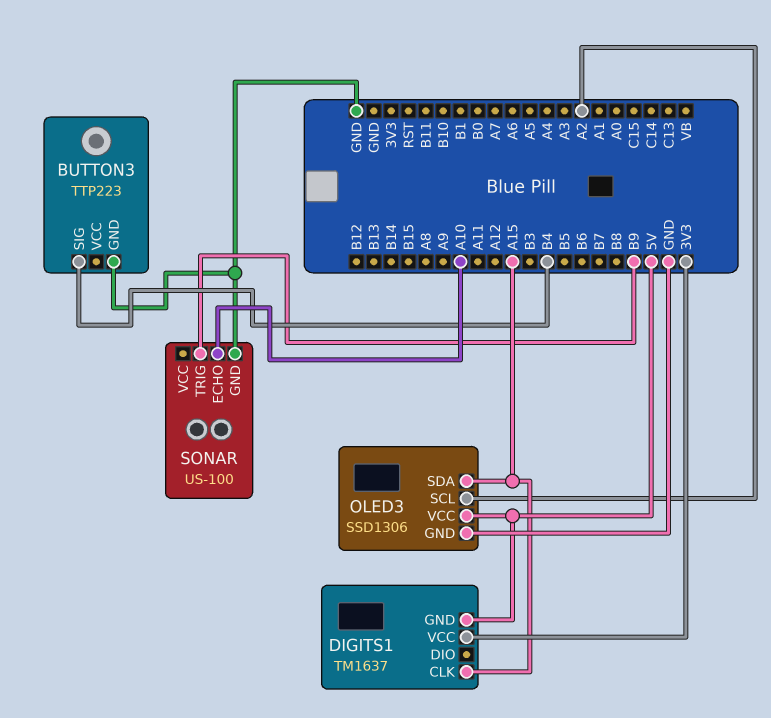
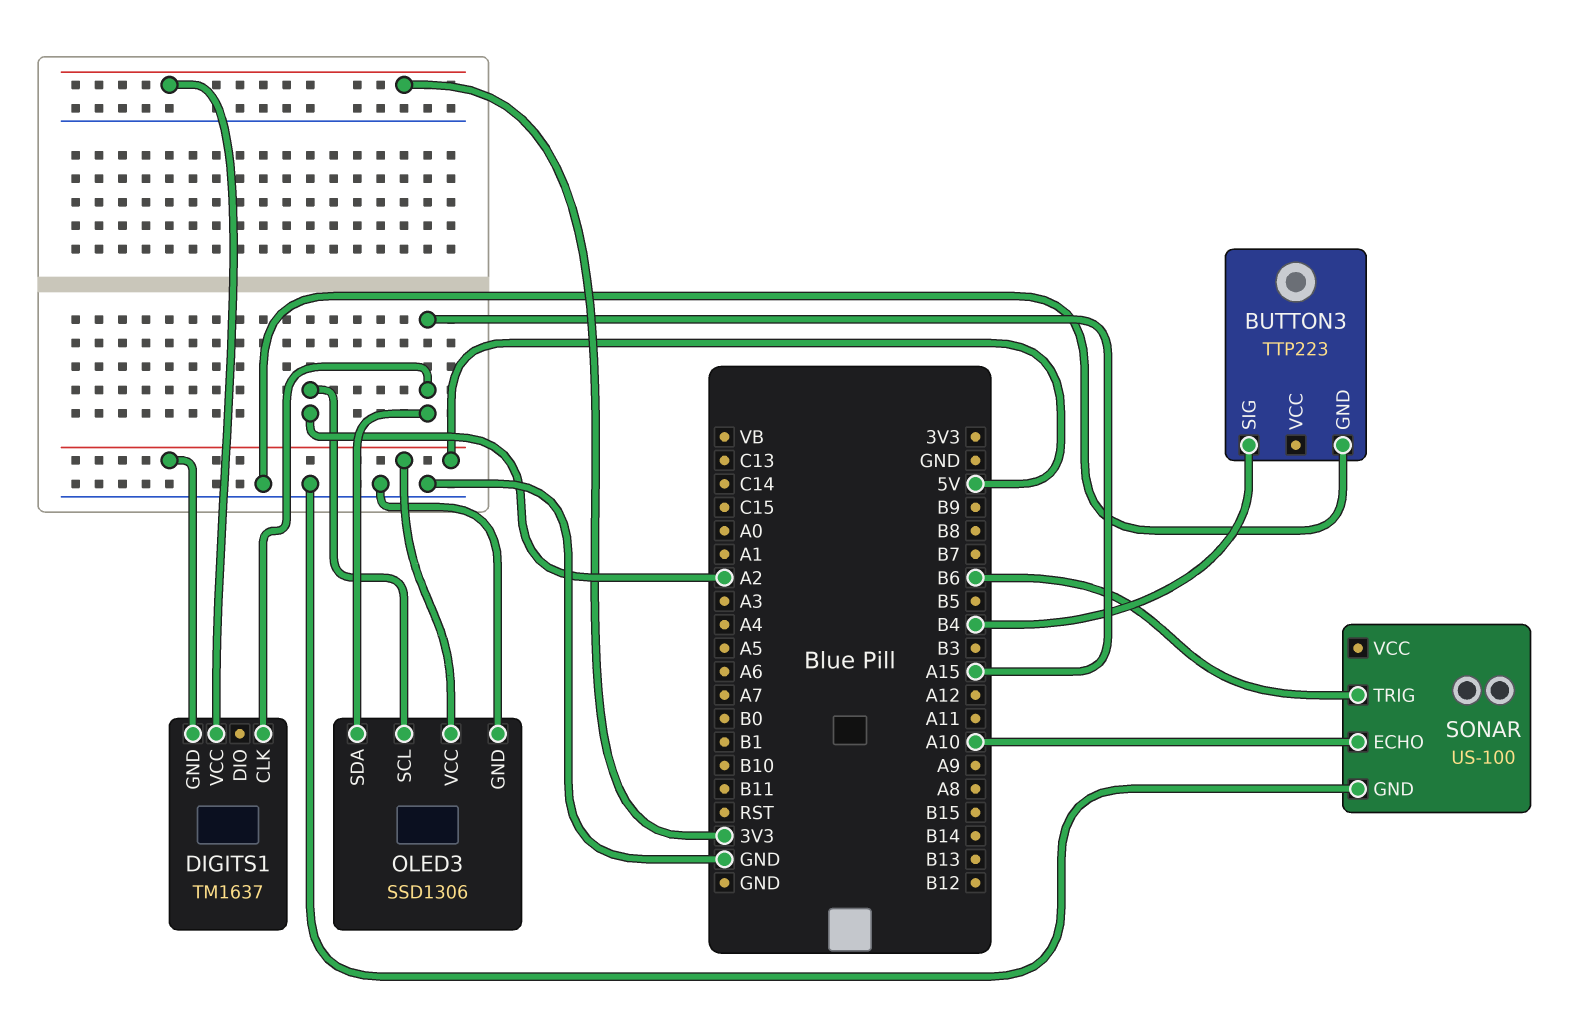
SONAR pin TRIG: B9 -> B6

